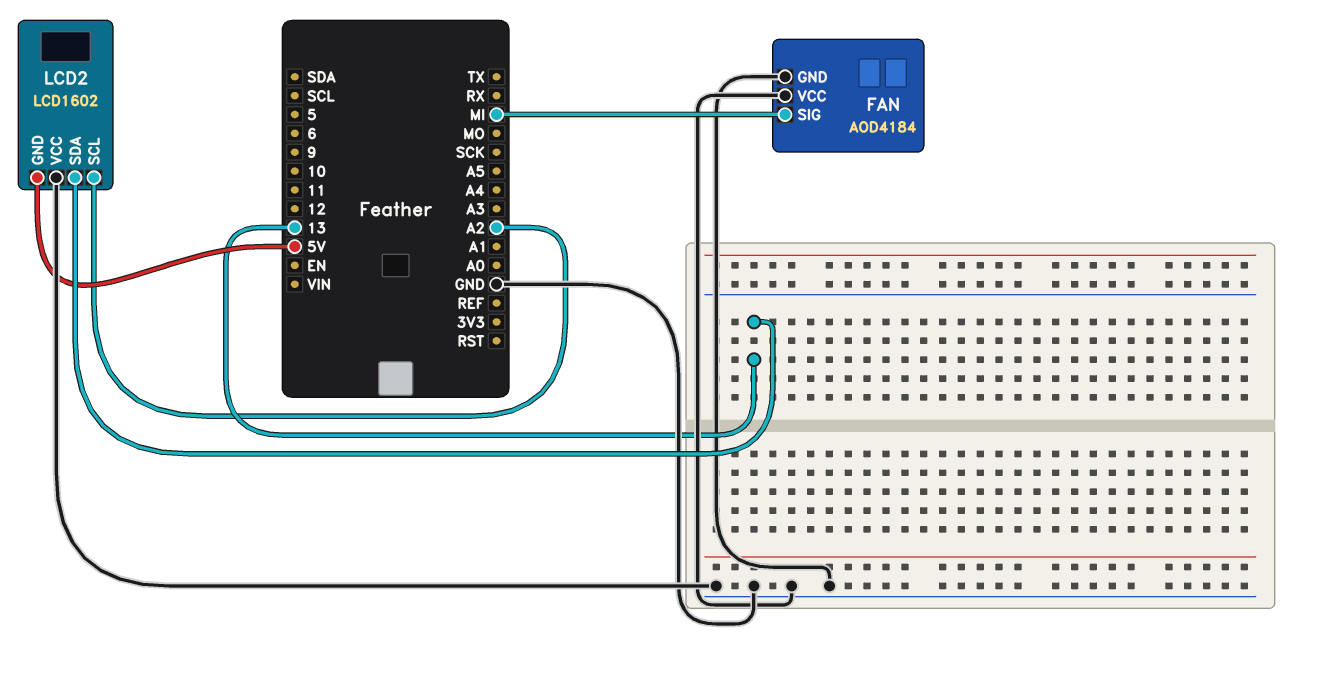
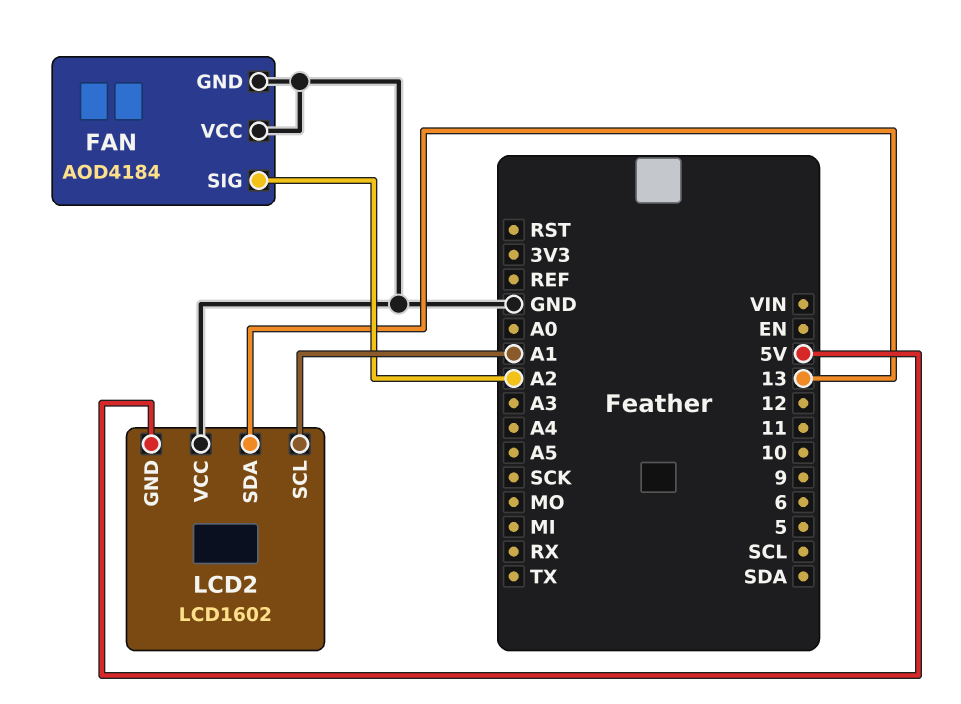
FAN pin SIG: MI -> A2
LCD2 pin SCL: A2 -> A1

